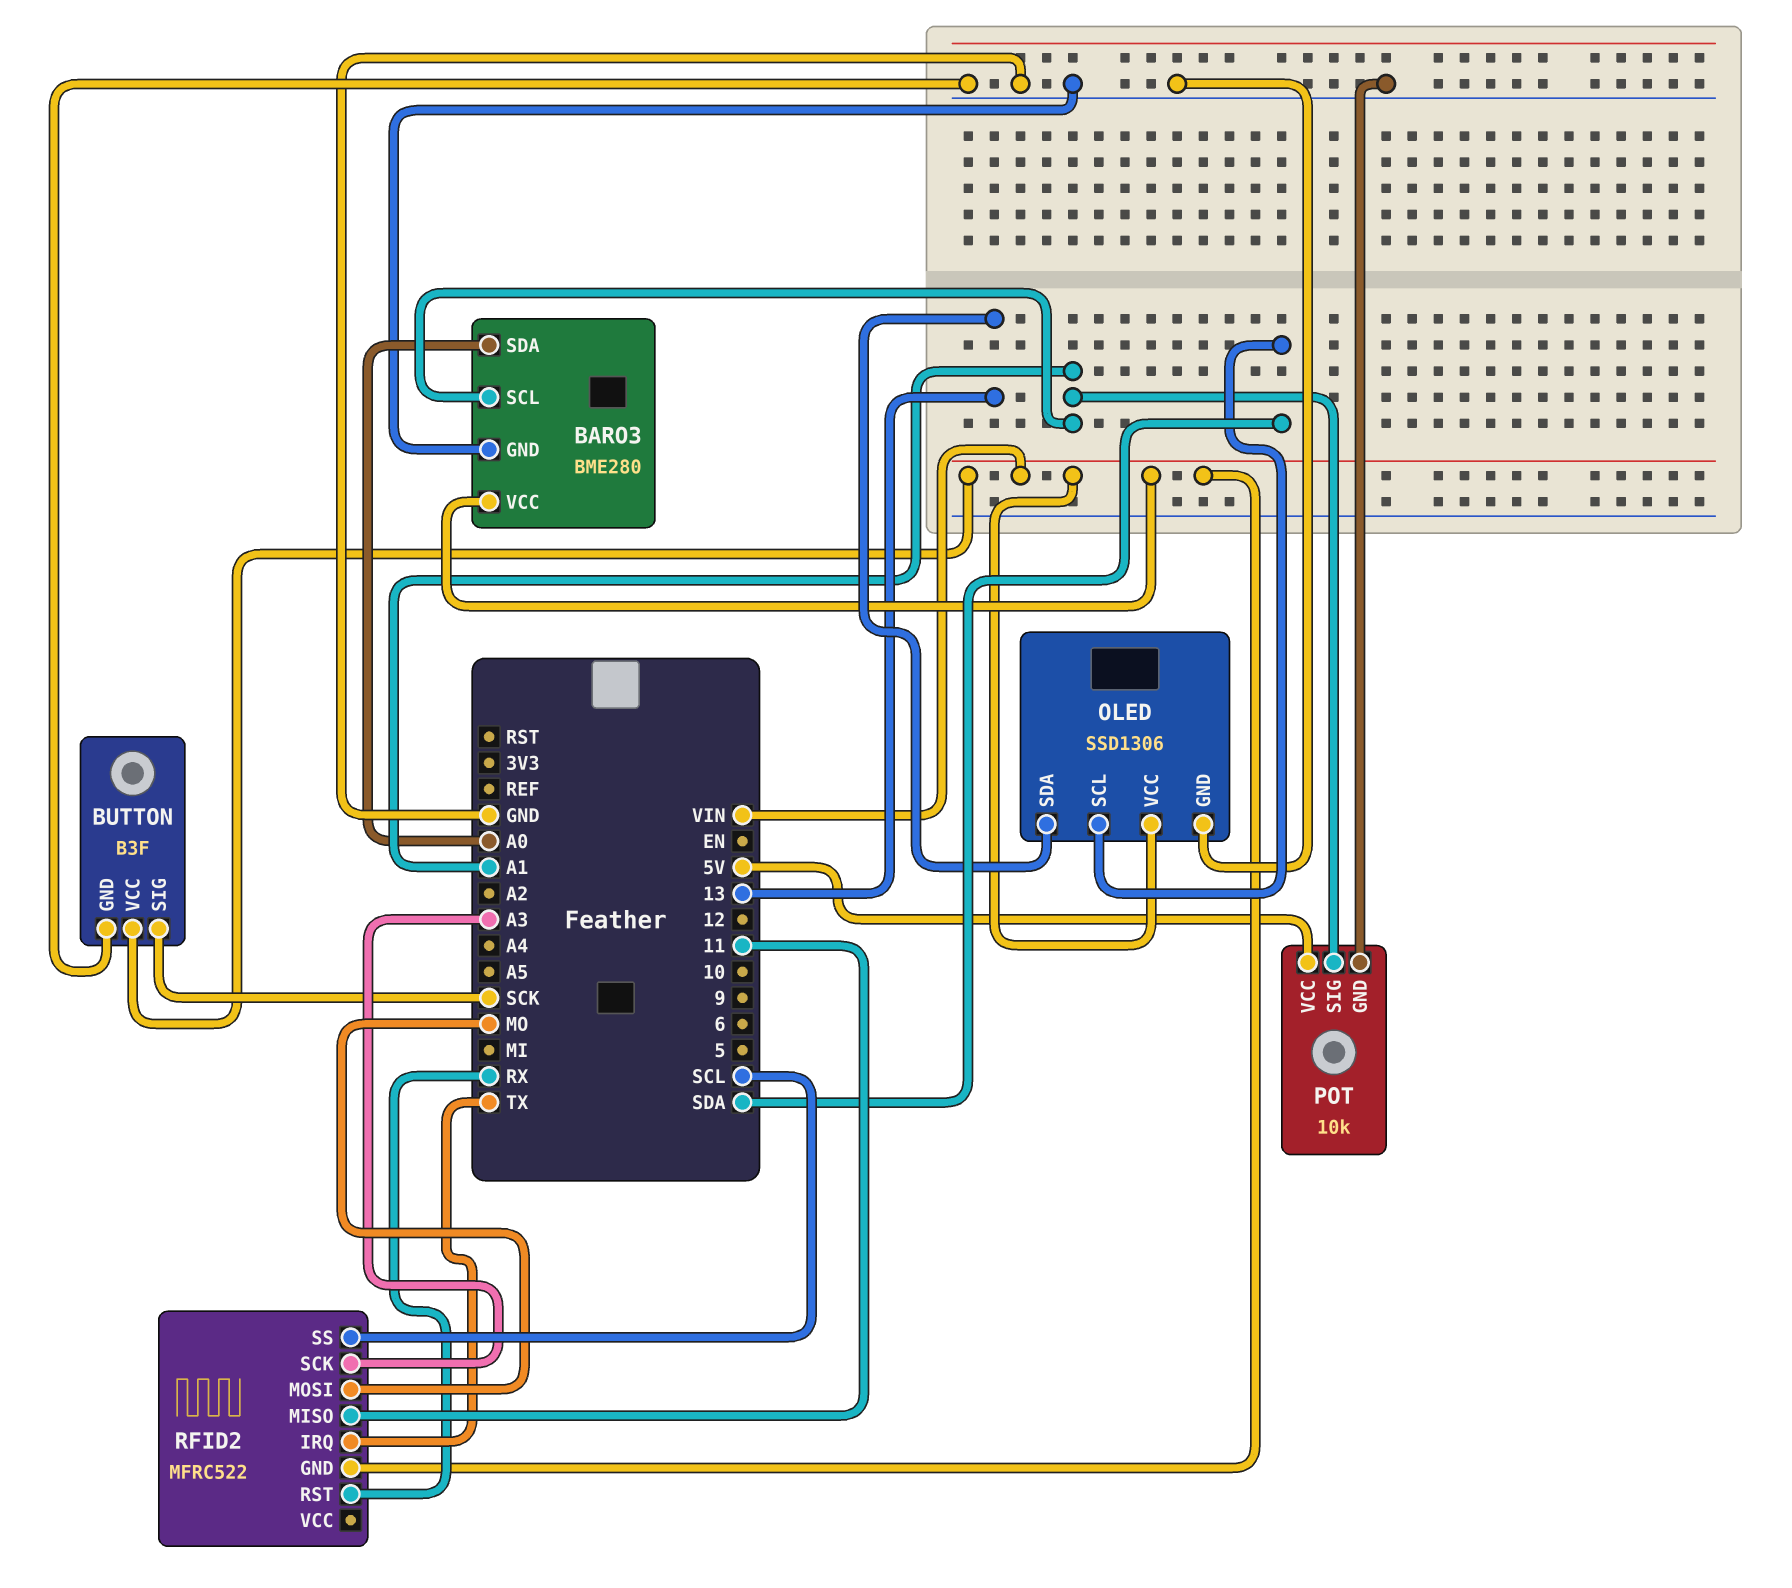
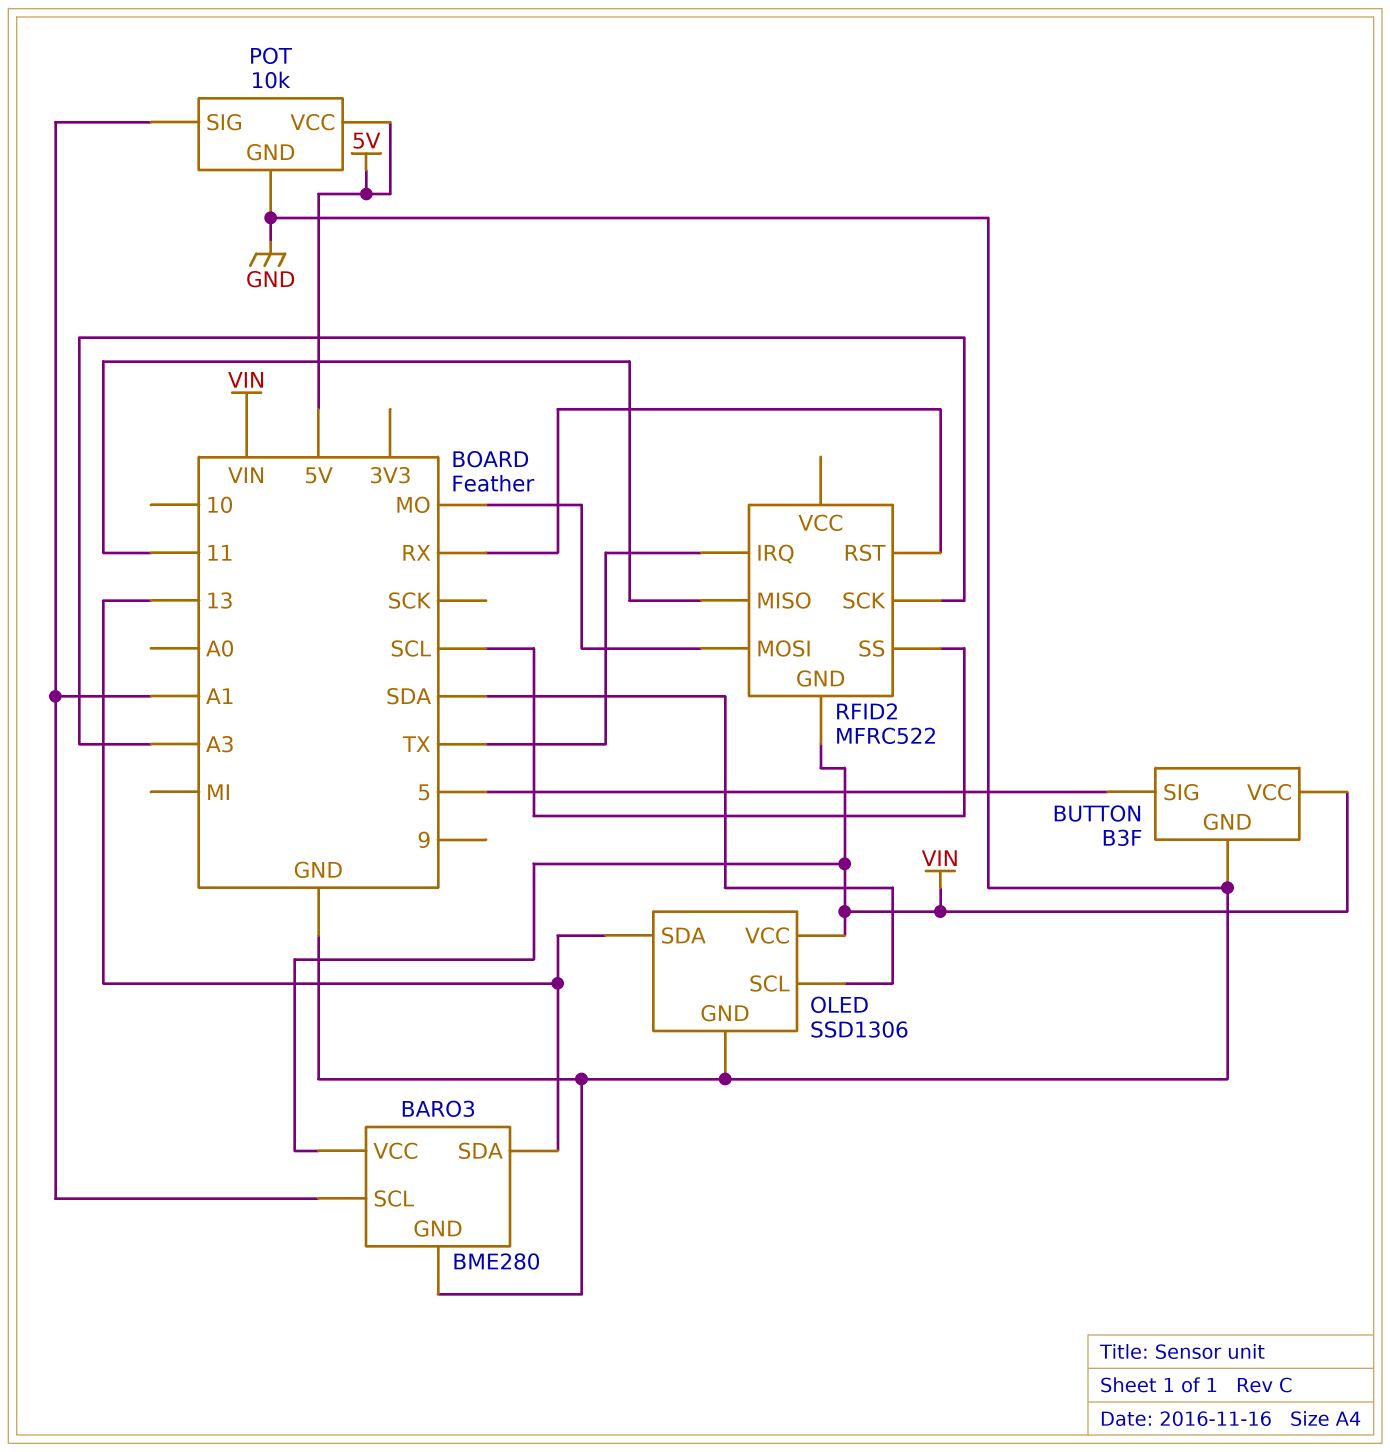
BARO3 pin SDA: A0 -> 13
BUTTON pin SIG: SCK -> 5

